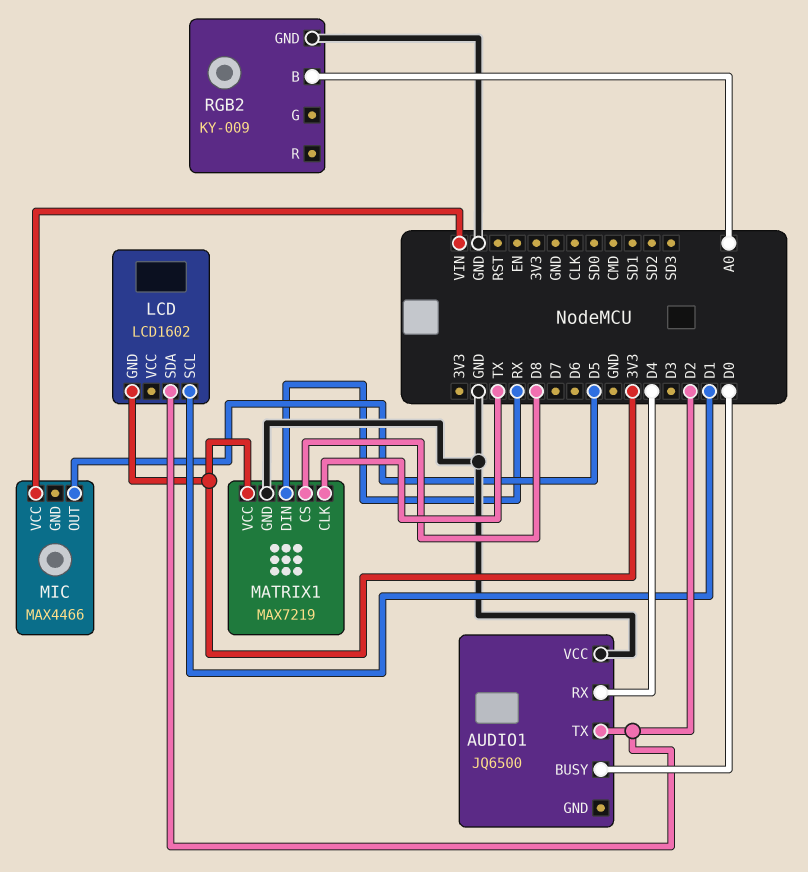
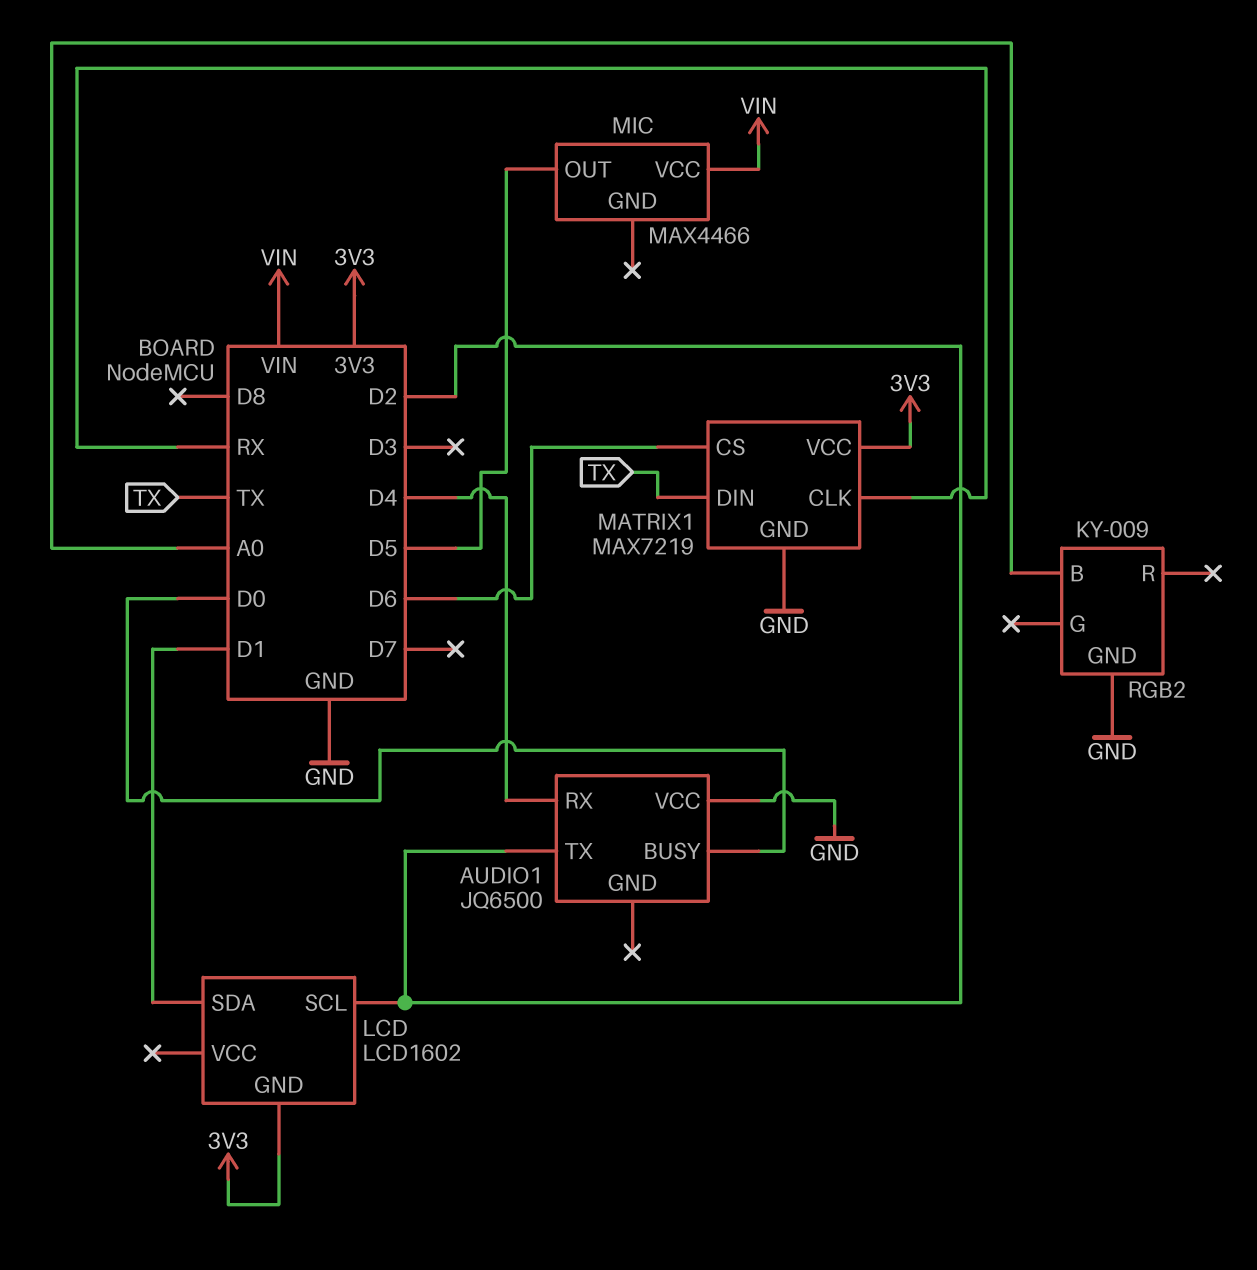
LCD pin SCL: D1 -> D2
LCD pin SDA: D2 -> D1
MATRIX1 pin CLK: TX -> RX
MATRIX1 pin CS: D8 -> D6
MATRIX1 pin DIN: RX -> TX

